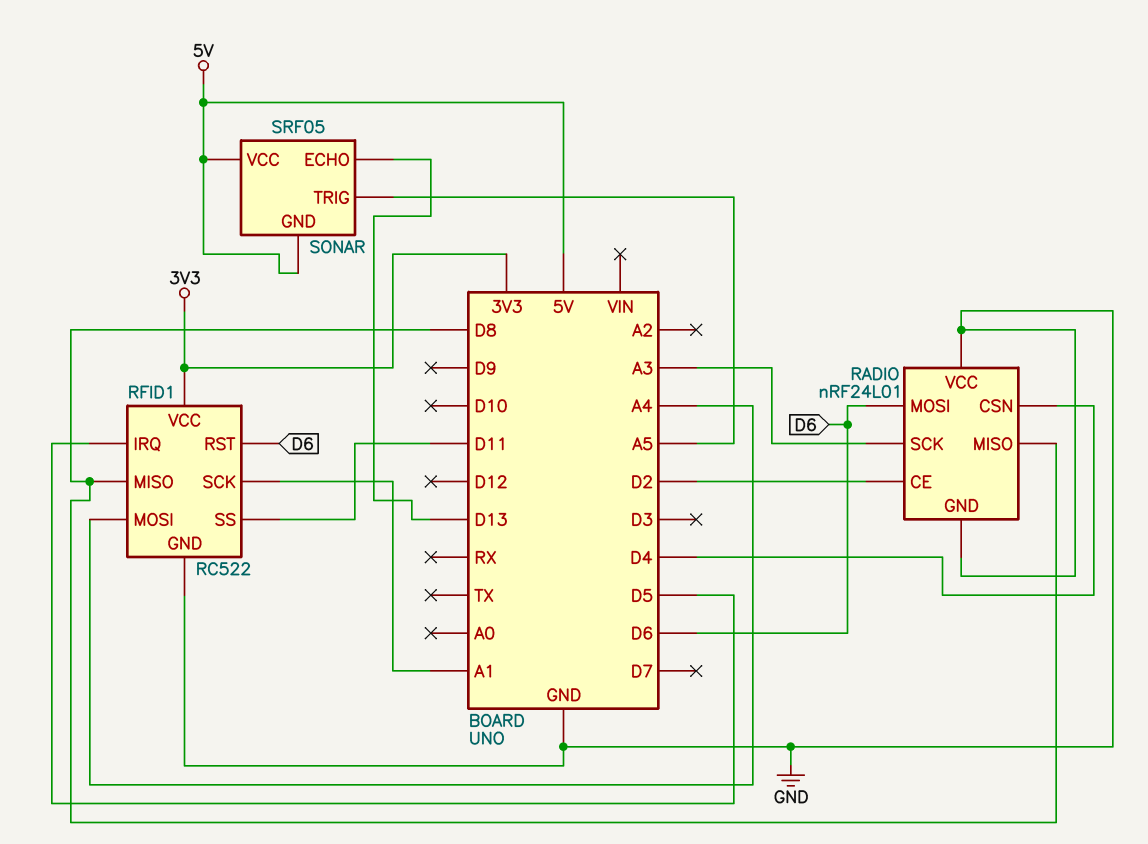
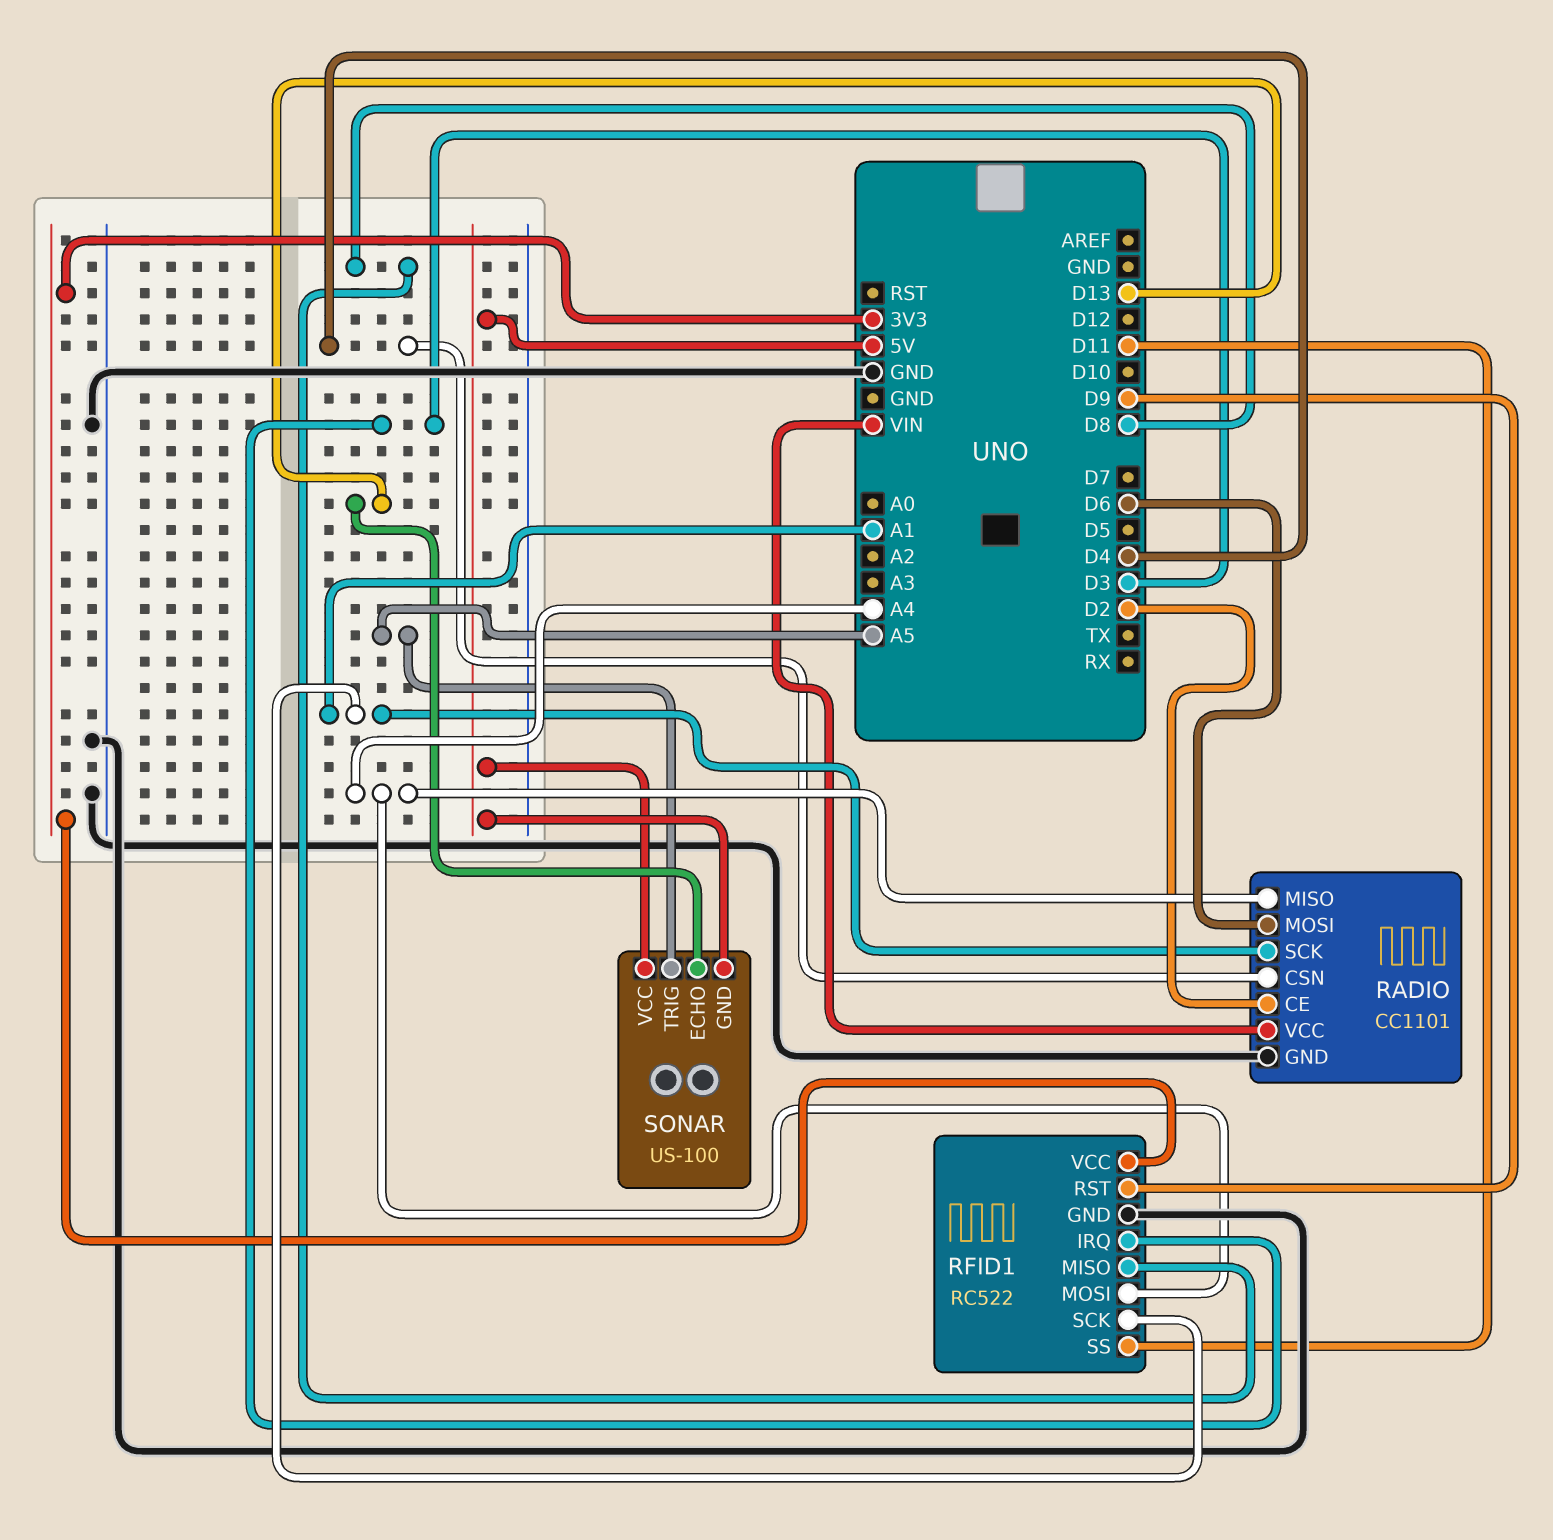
RADIO: nRF24L01 -> CC1101
RADIO pin MISO: D8 -> A4
RADIO pin SCK: A3 -> A1
RADIO pin VCC: GND -> VIN
RFID1 pin IRQ: D5 -> D3
RFID1 pin RST: D6 -> D9
SONAR: SRF05 -> US-100

